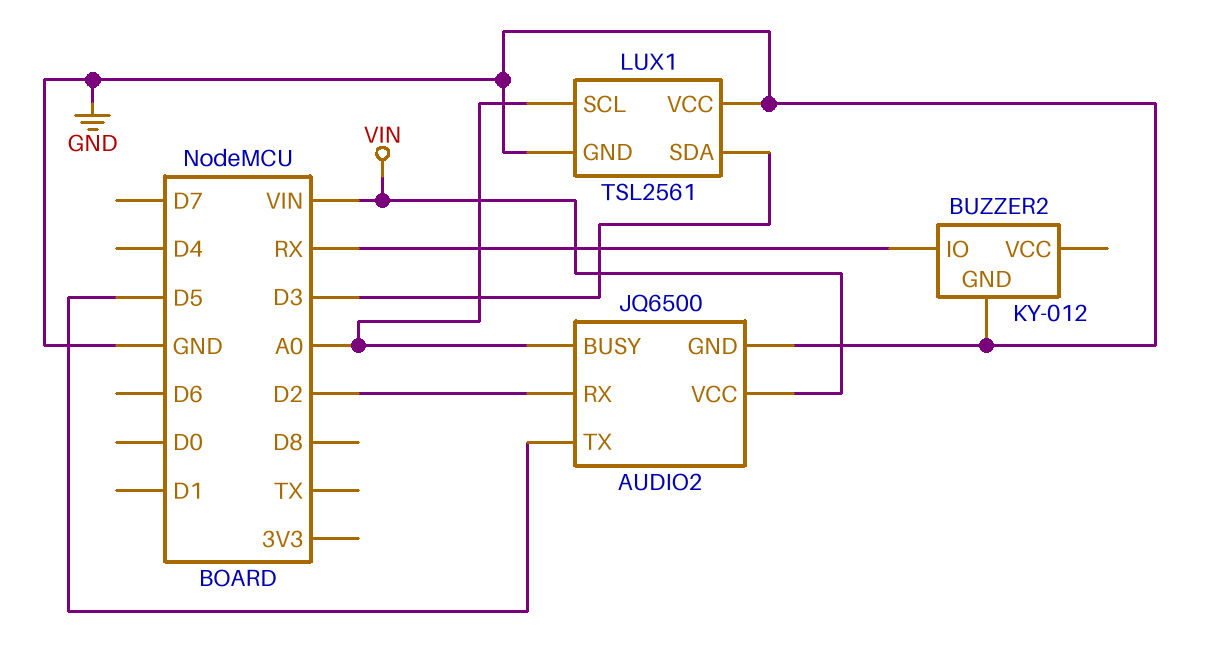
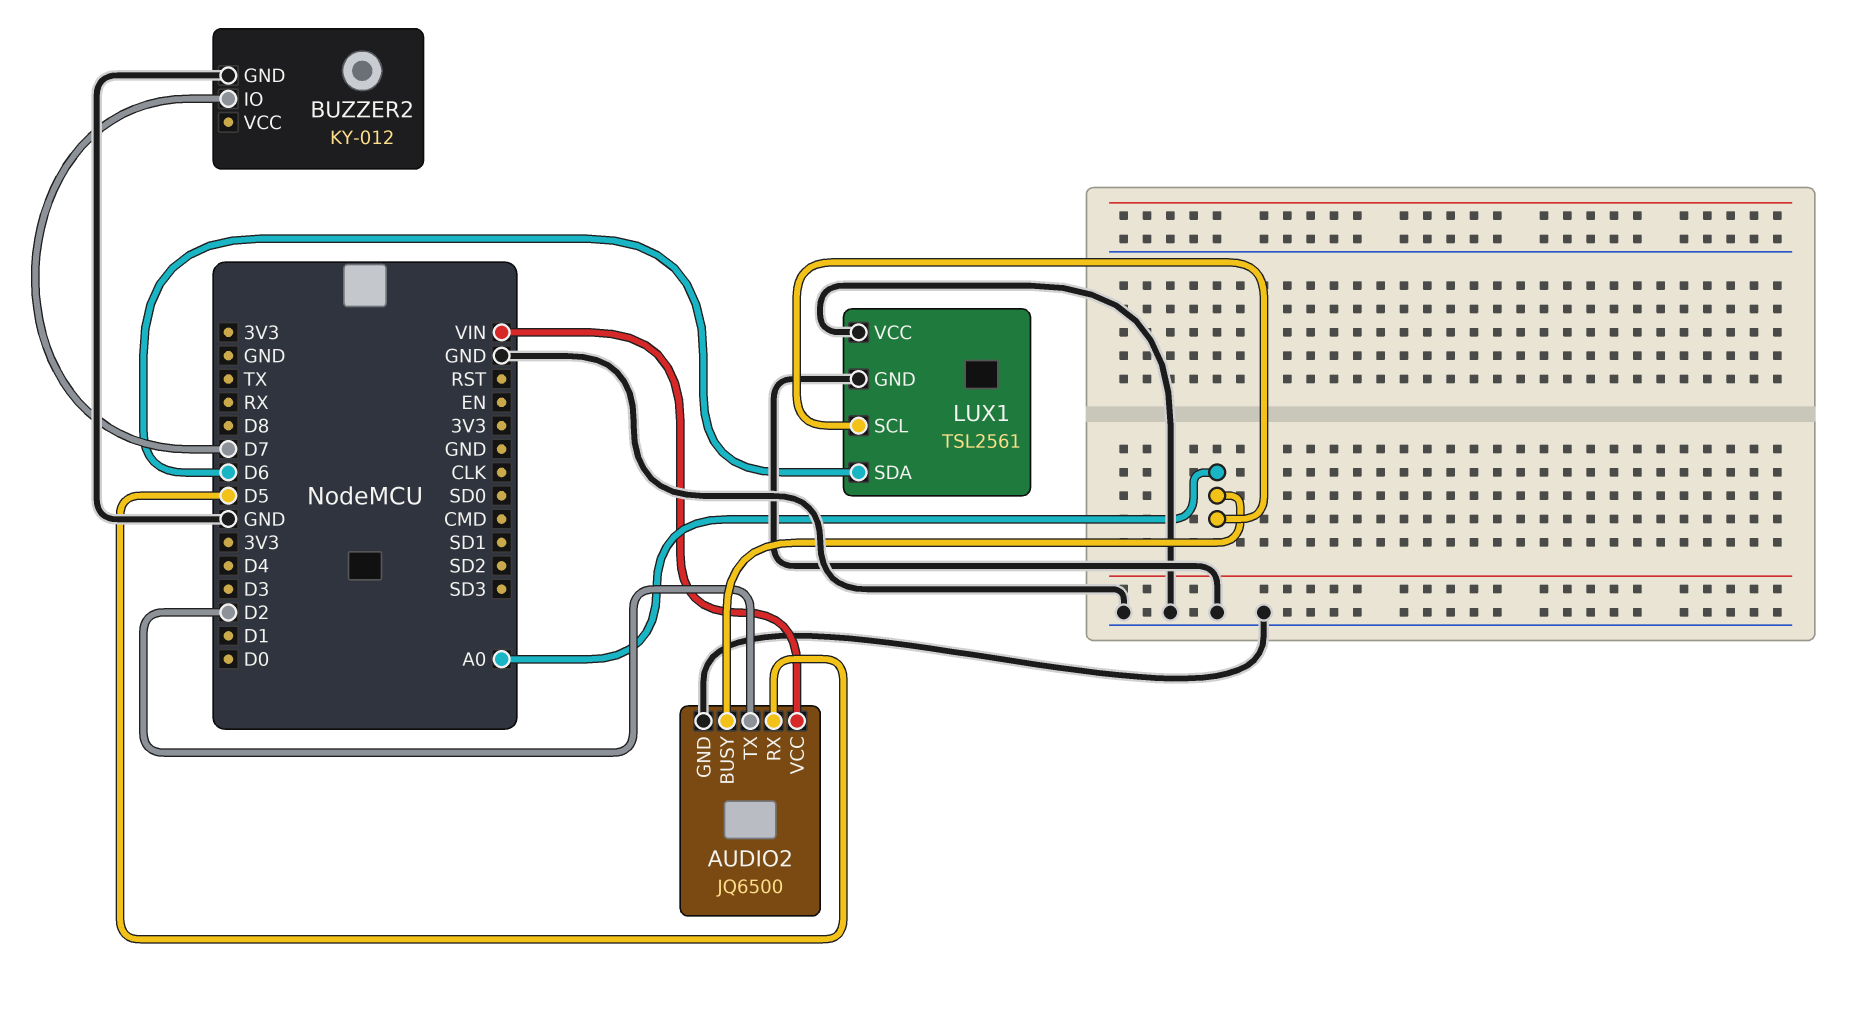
AUDIO2 pin RX: D2 -> D5
AUDIO2 pin TX: D5 -> D2
BUZZER2 pin IO: RX -> D7
LUX1 pin SDA: D3 -> D6

